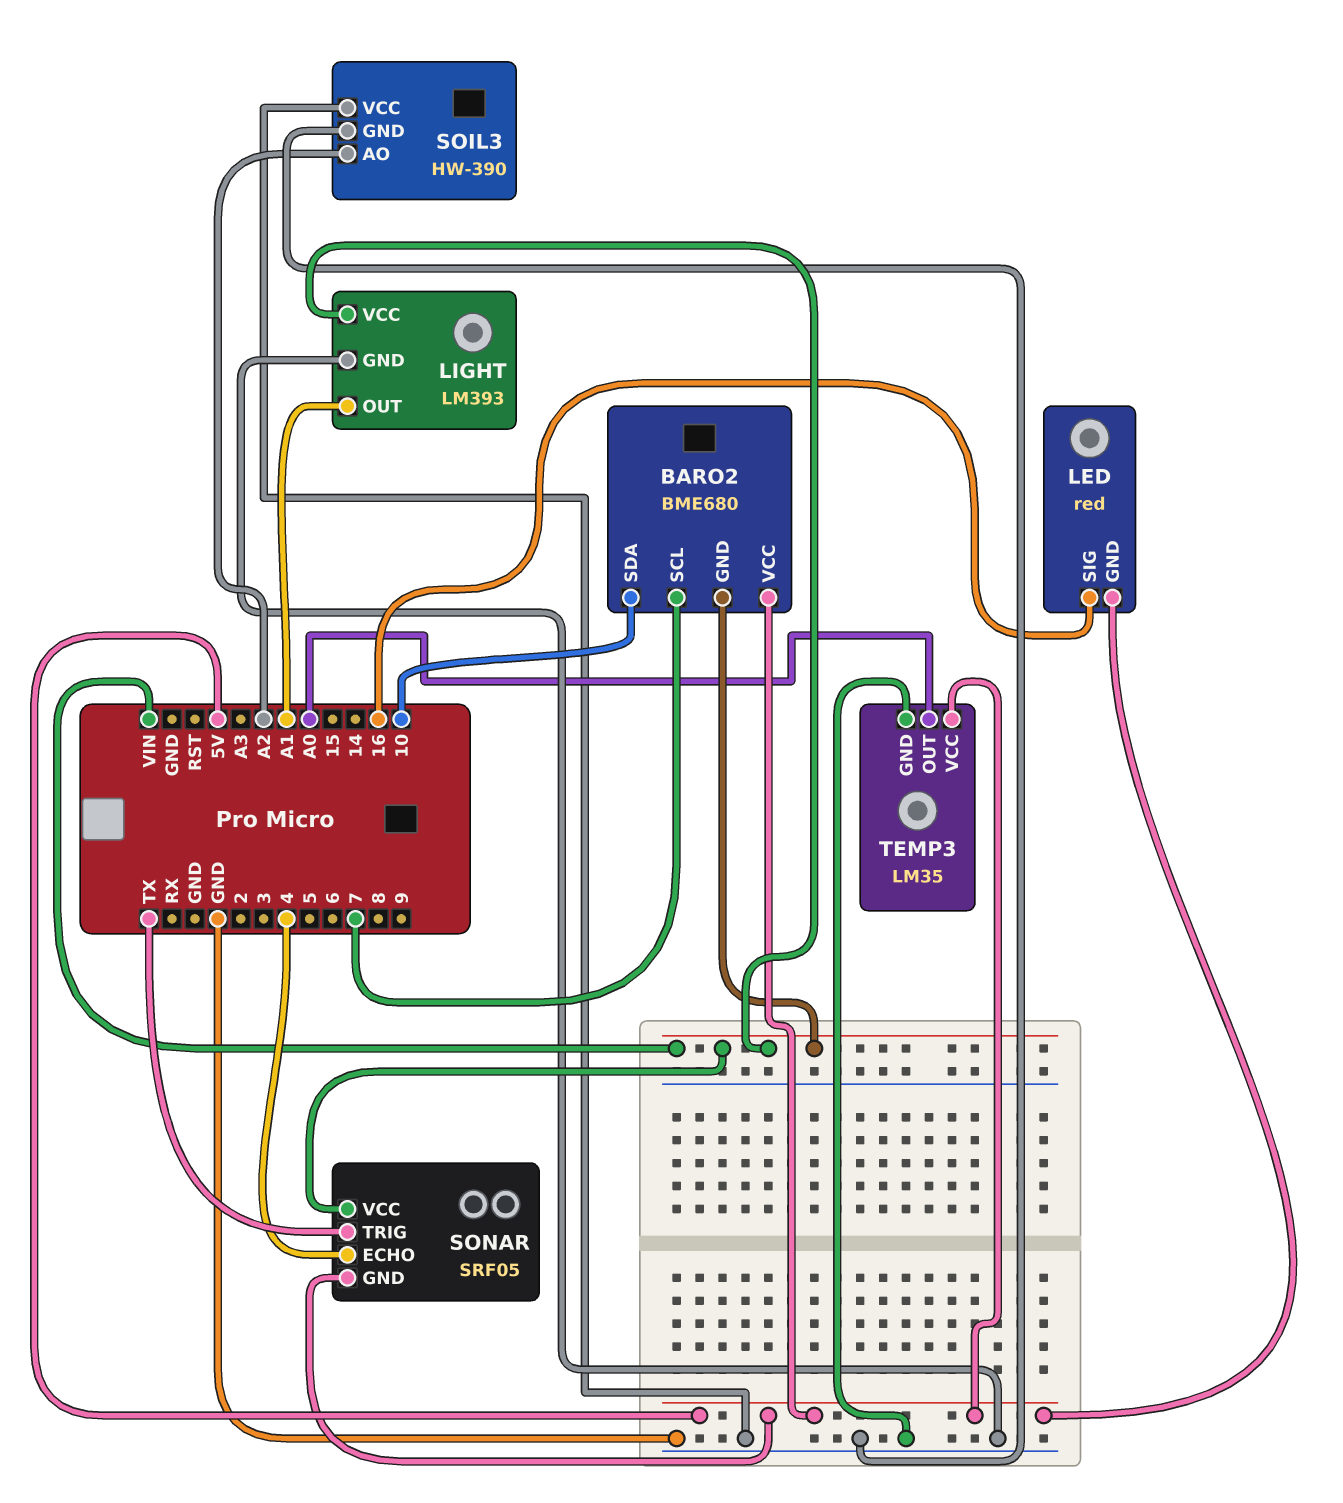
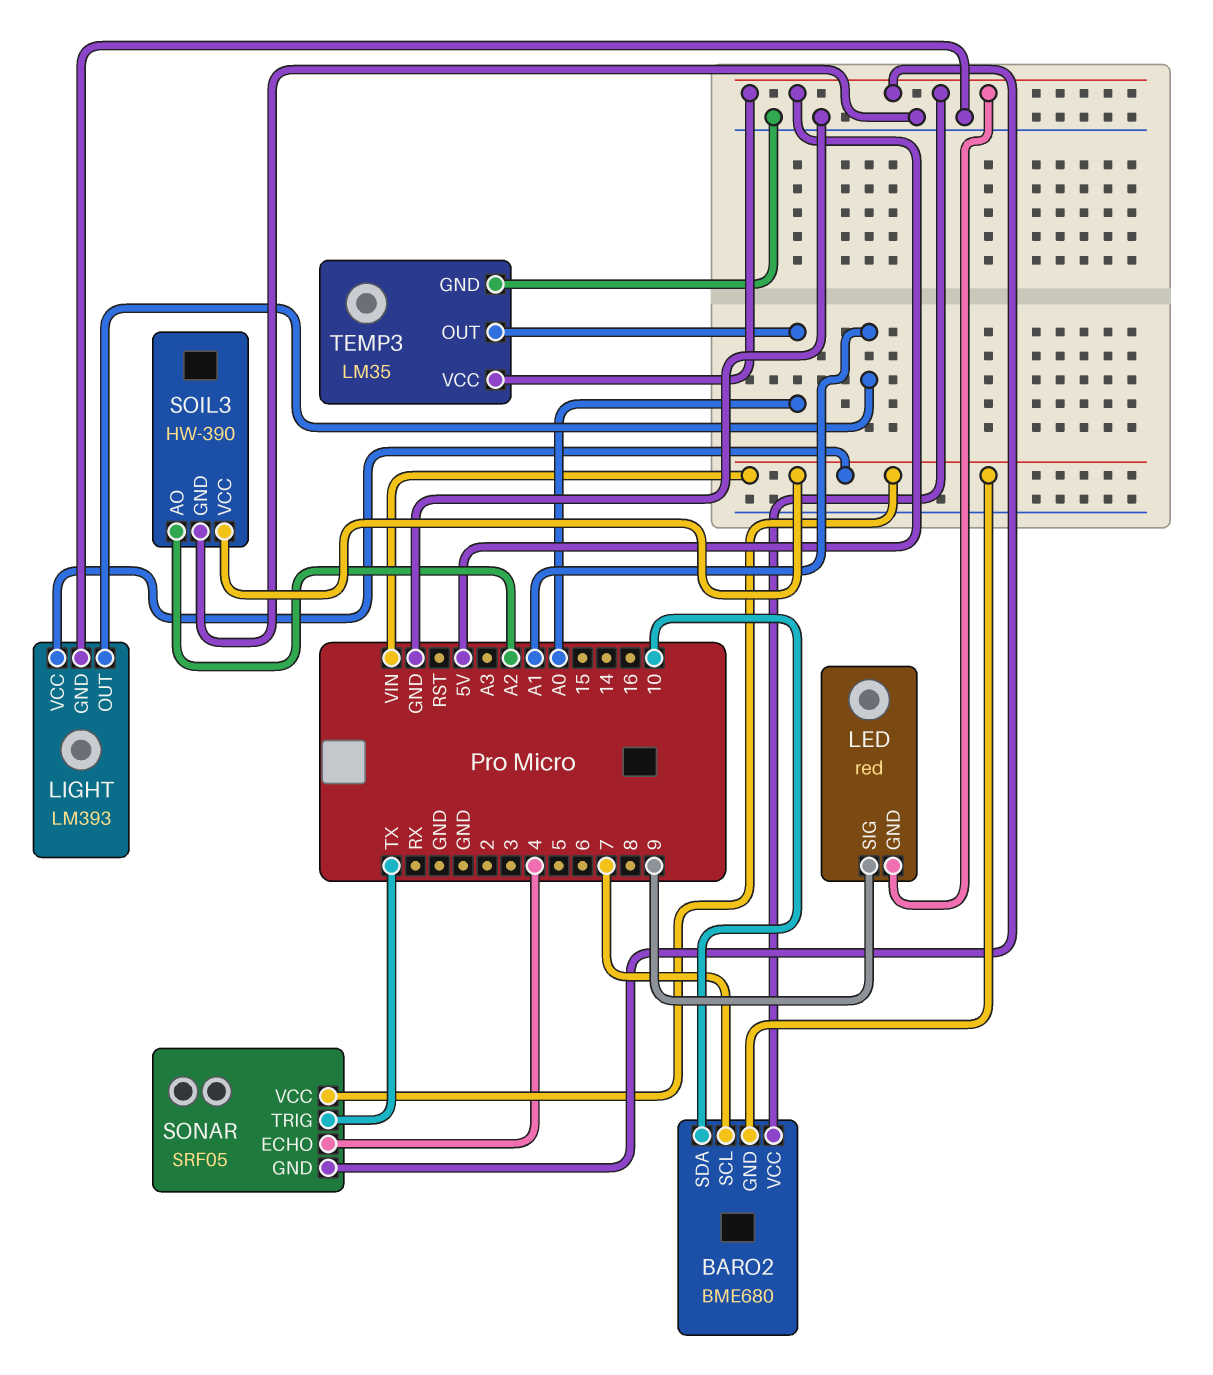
LED pin SIG: 16 -> 9
SOIL3 pin VCC: GND -> VIN

